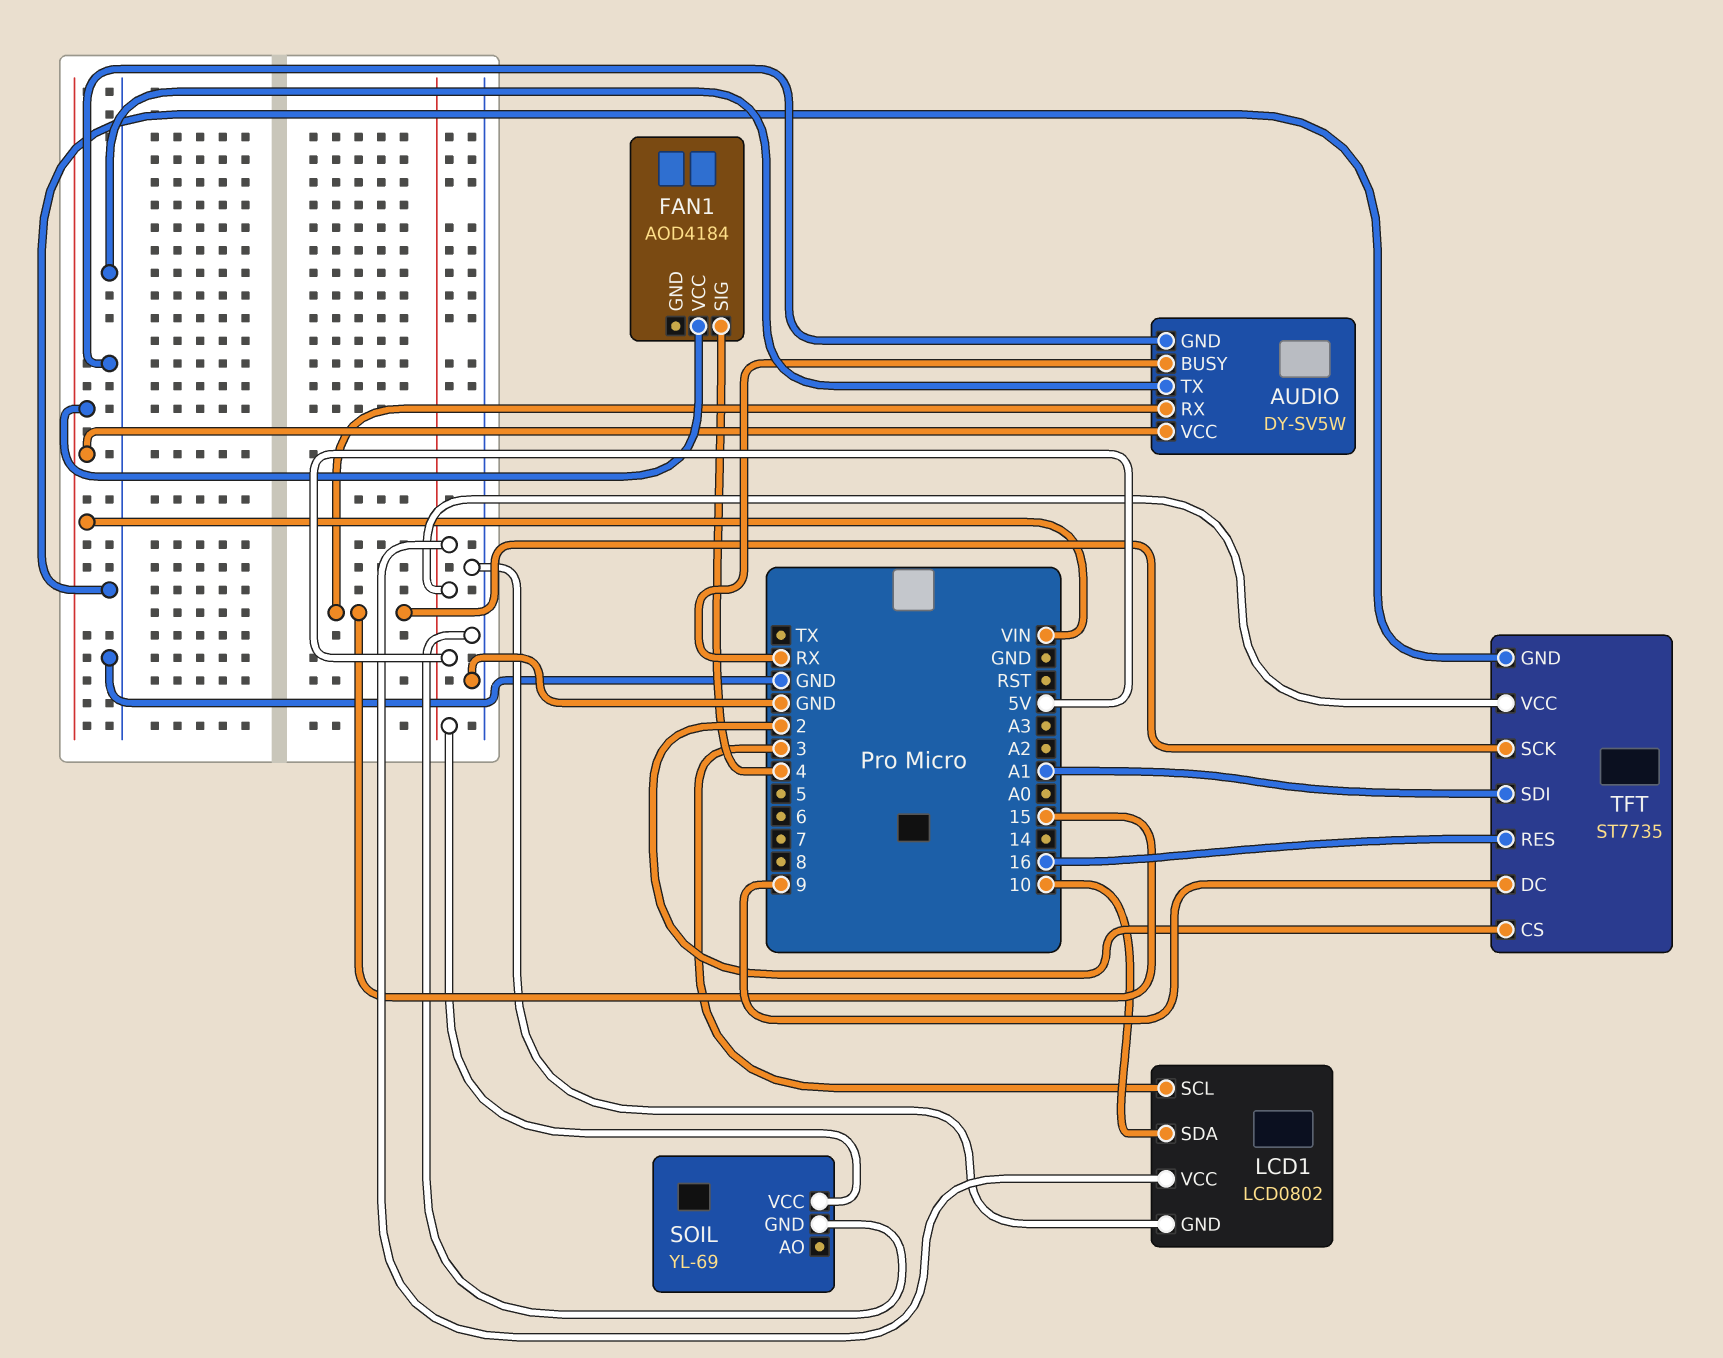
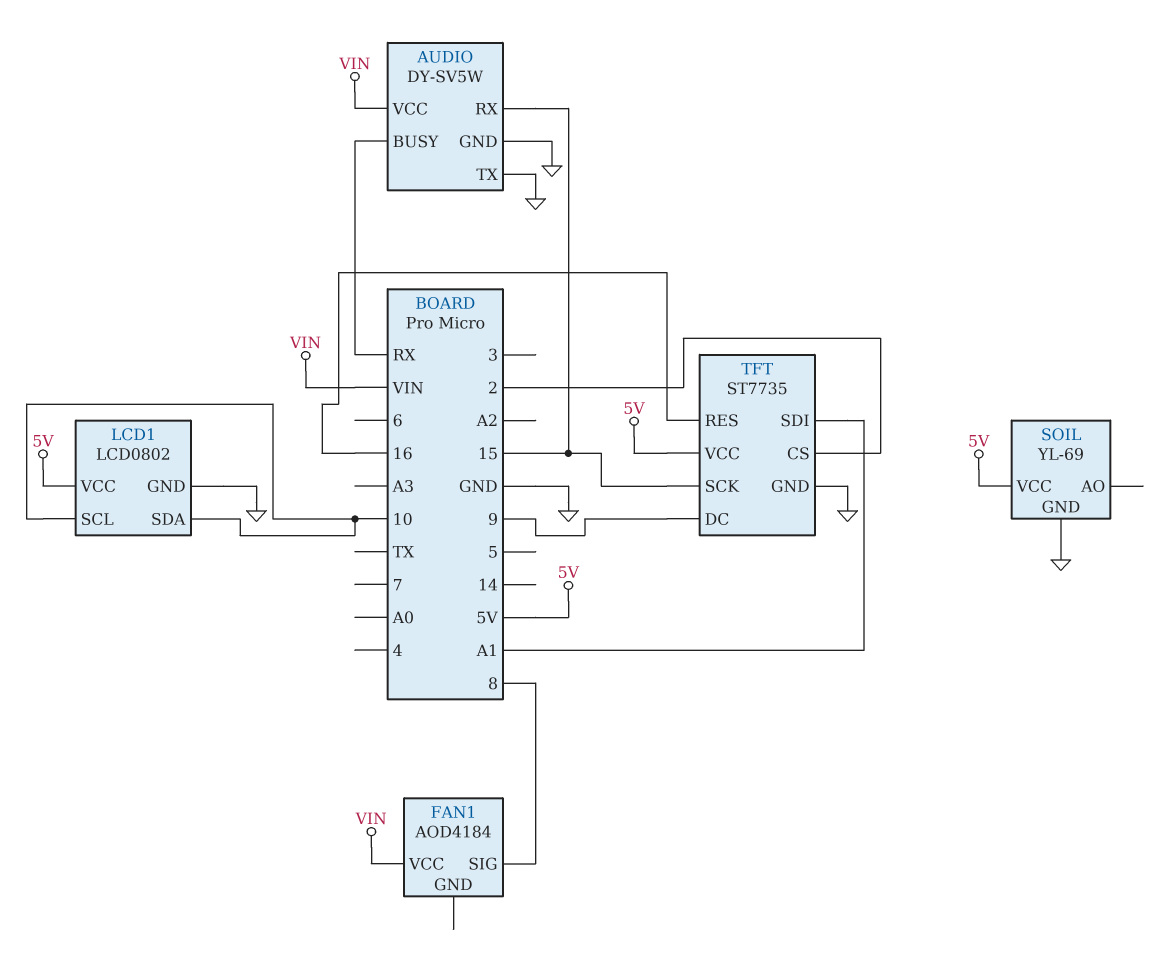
FAN1 pin SIG: 4 -> 8
LCD1 pin SCL: 3 -> 10

